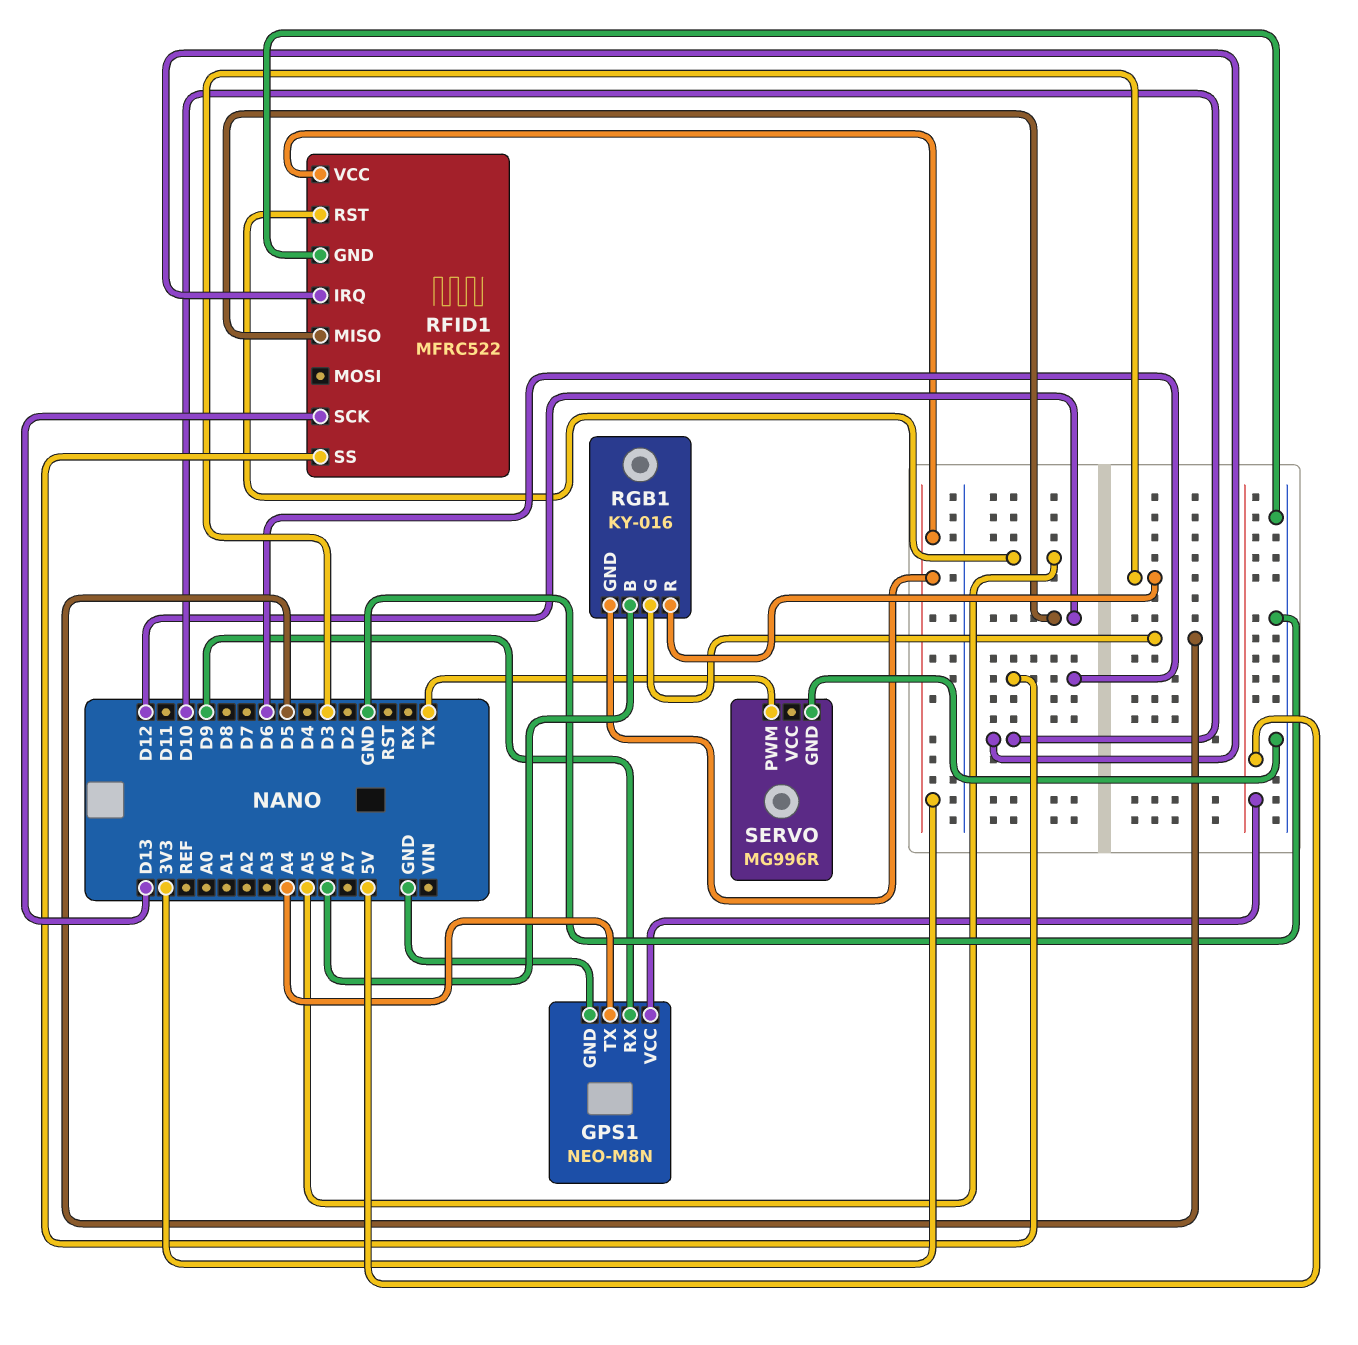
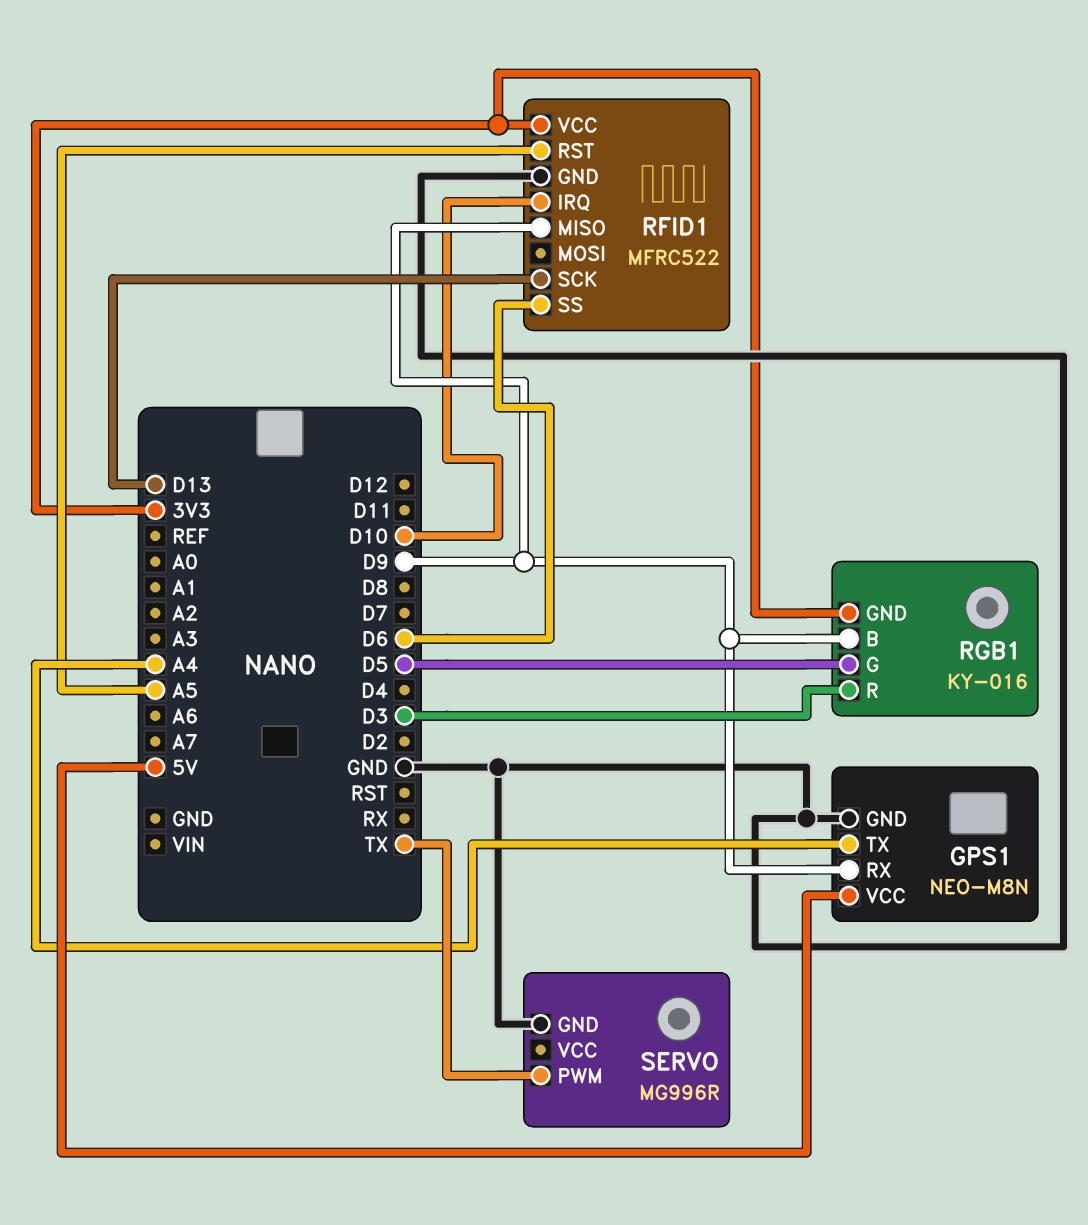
RFID1 pin MISO: D12 -> D9
RGB1 pin B: A6 -> D9

